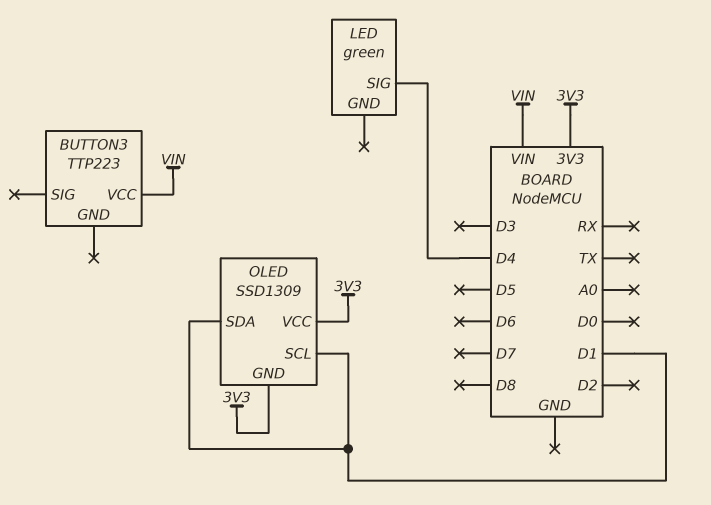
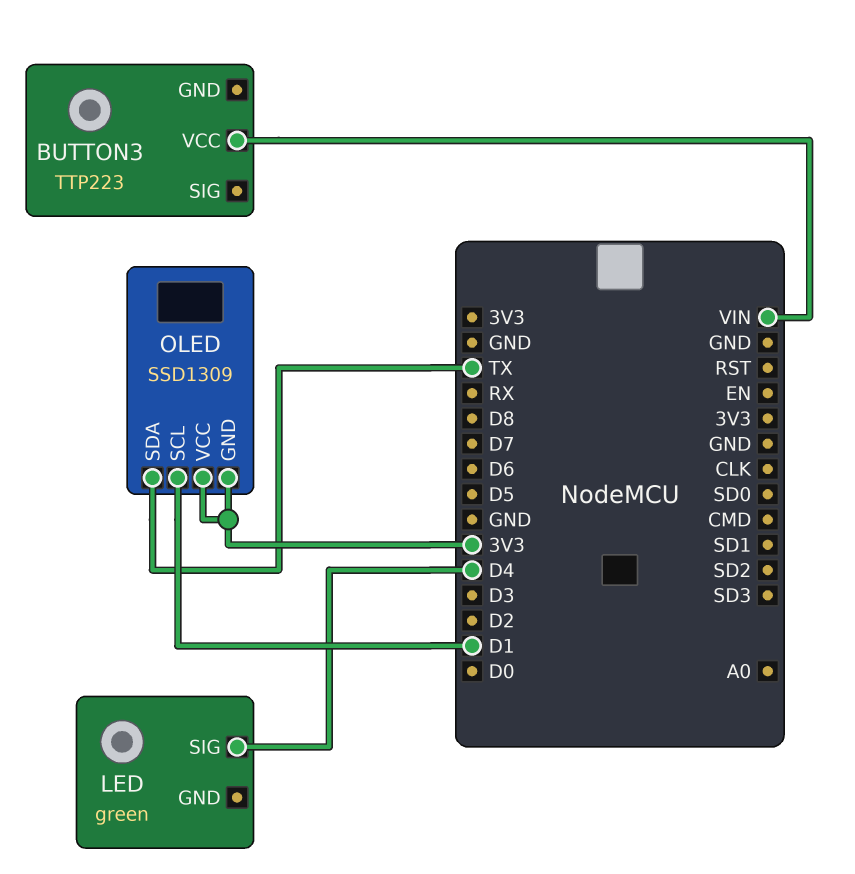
OLED pin SDA: D1 -> TX

